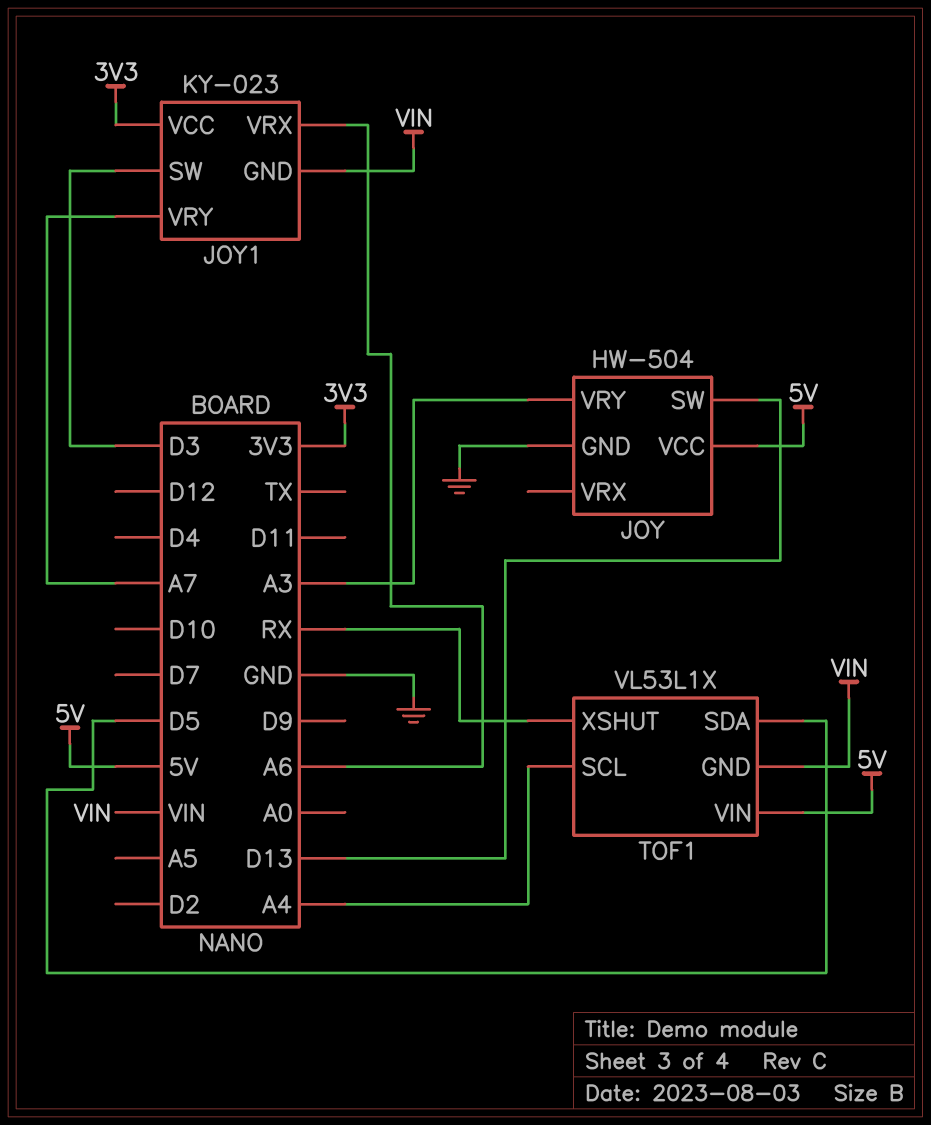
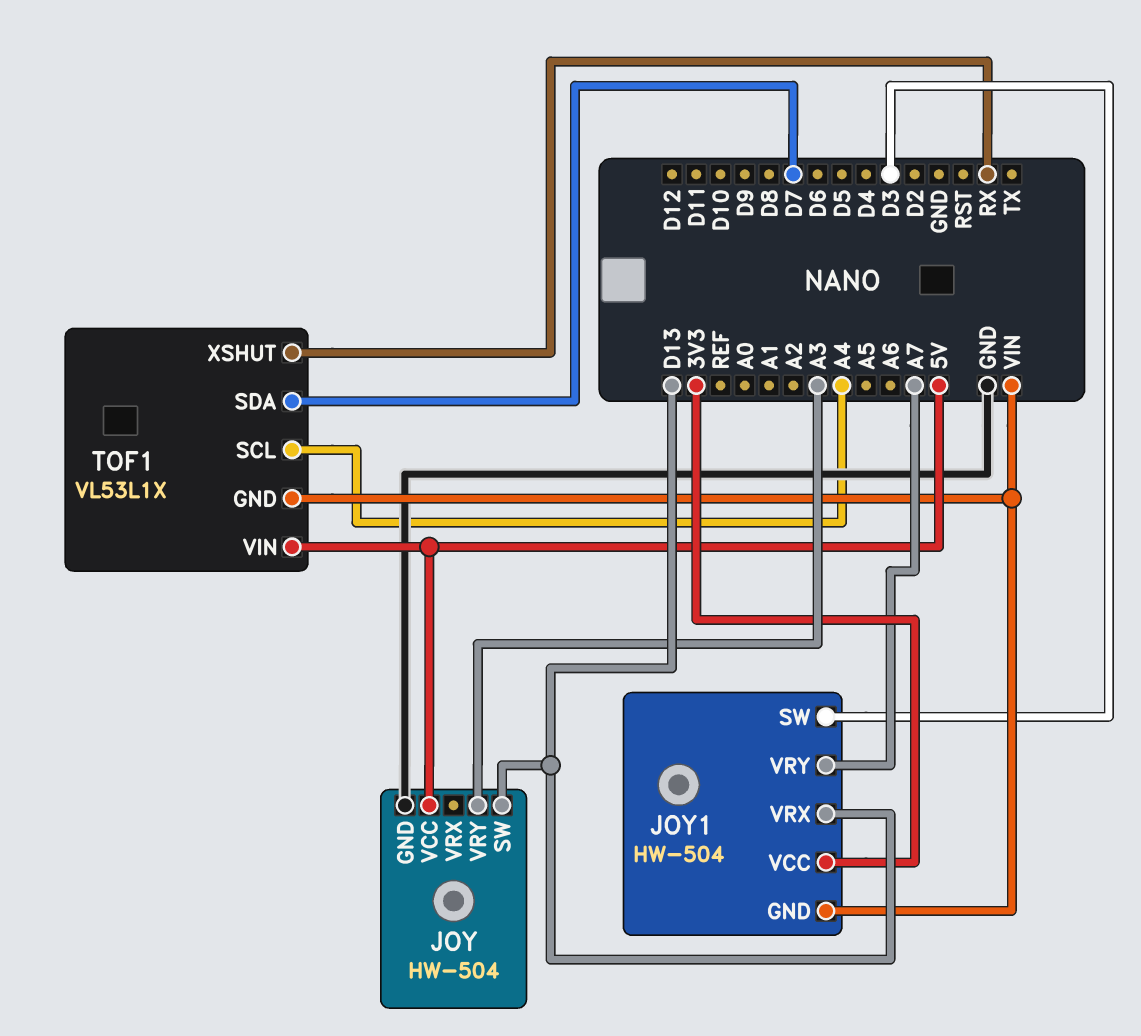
JOY1: KY-023 -> HW-504
JOY1 pin VRX: A6 -> D13
TOF1 pin SDA: D5 -> D7

